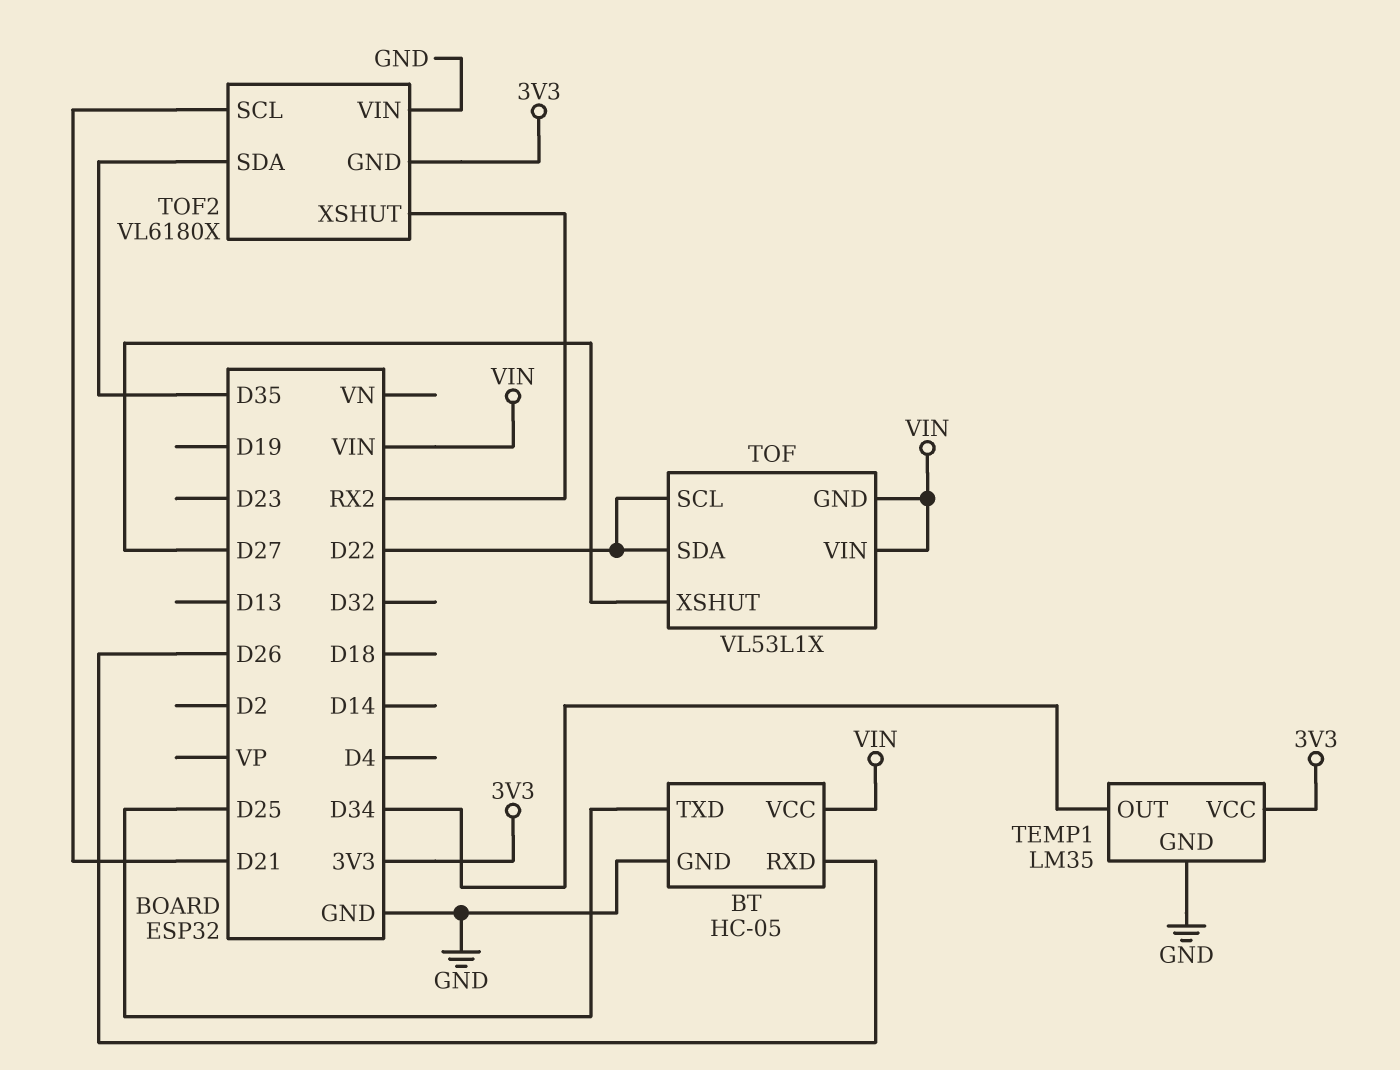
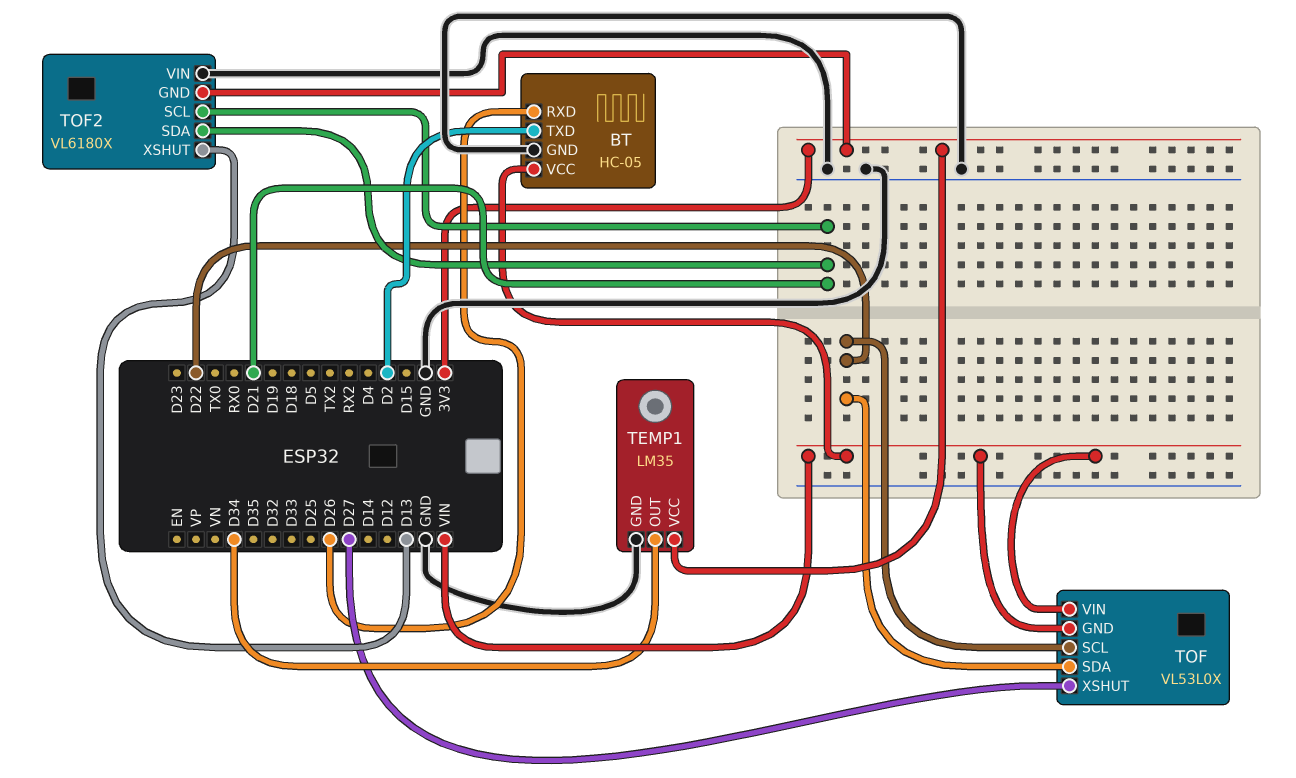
BT pin TXD: D25 -> D2
TOF: VL53L1X -> VL53L0X
TOF2 pin SDA: D35 -> D21
TOF2 pin XSHUT: RX2 -> D13

